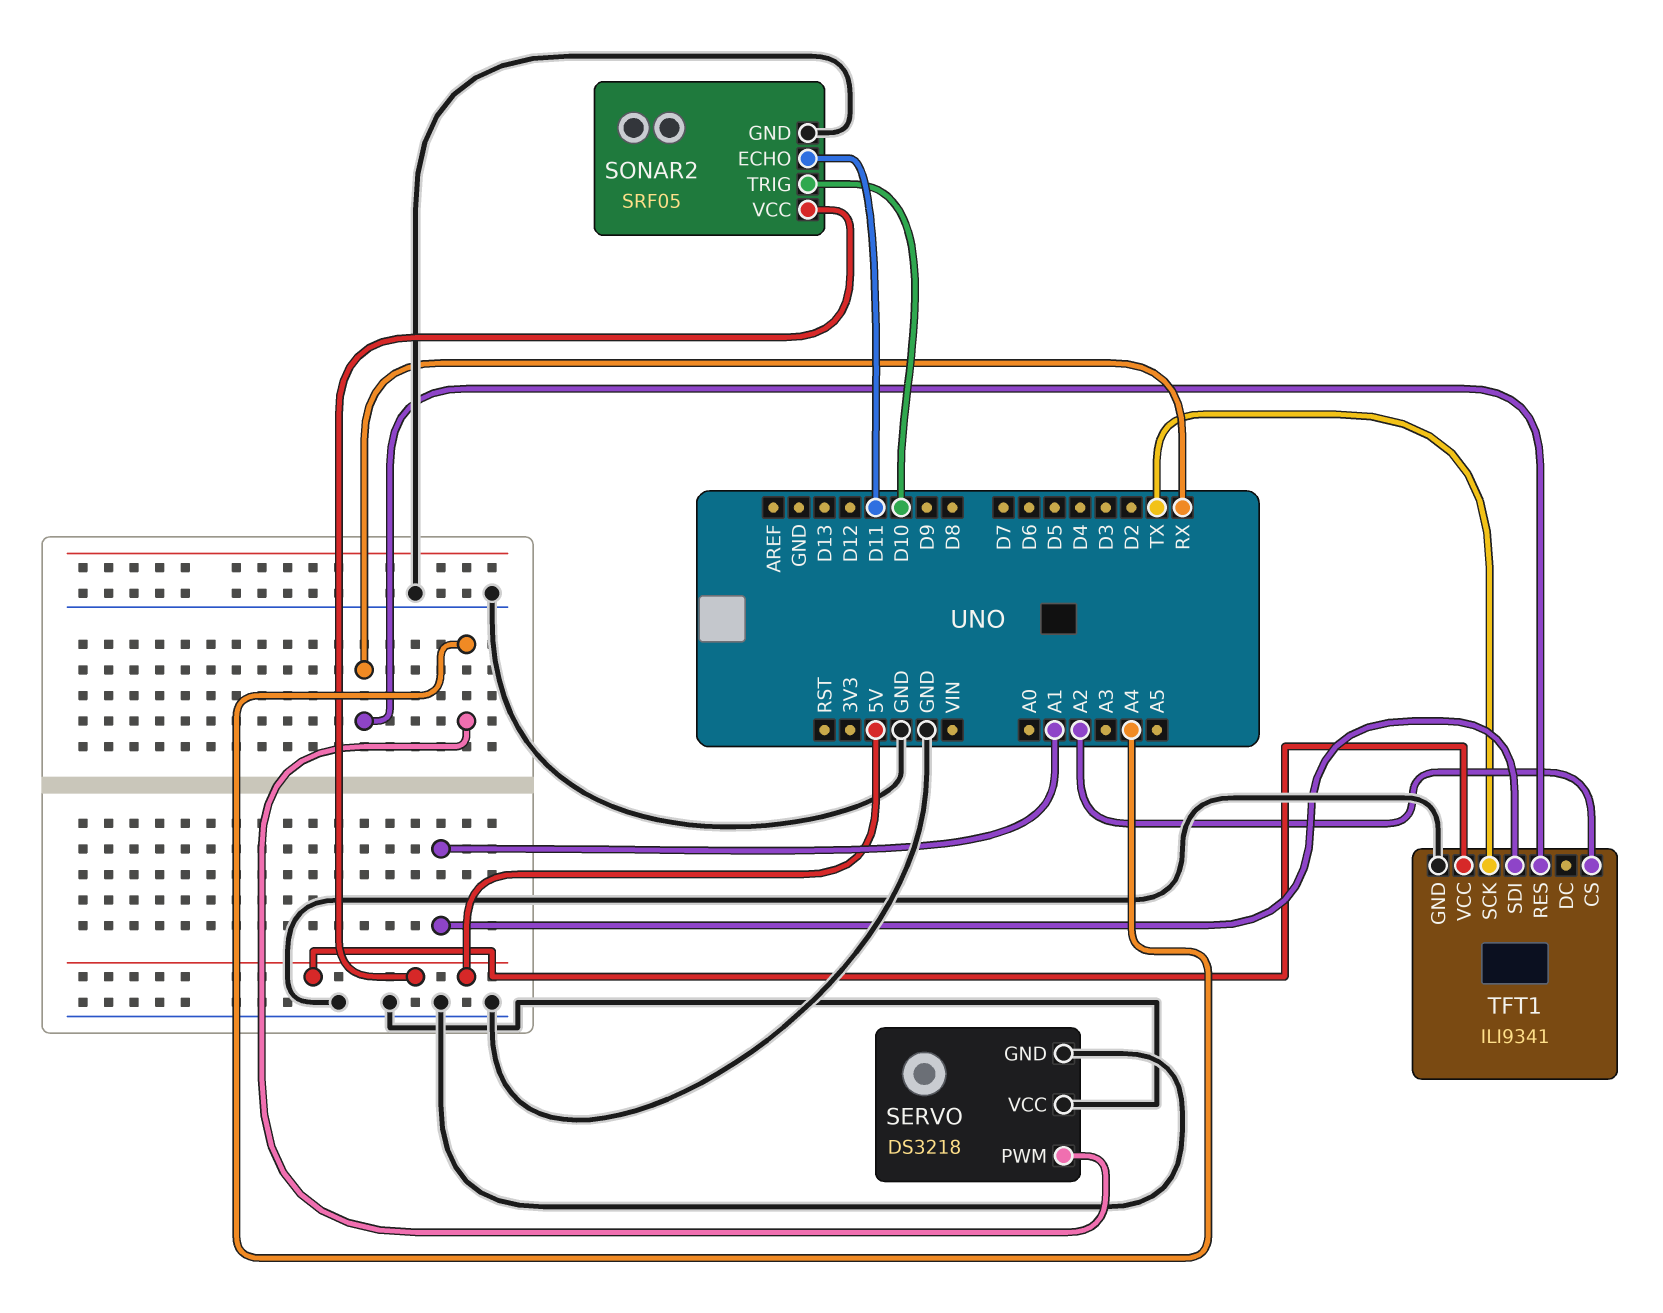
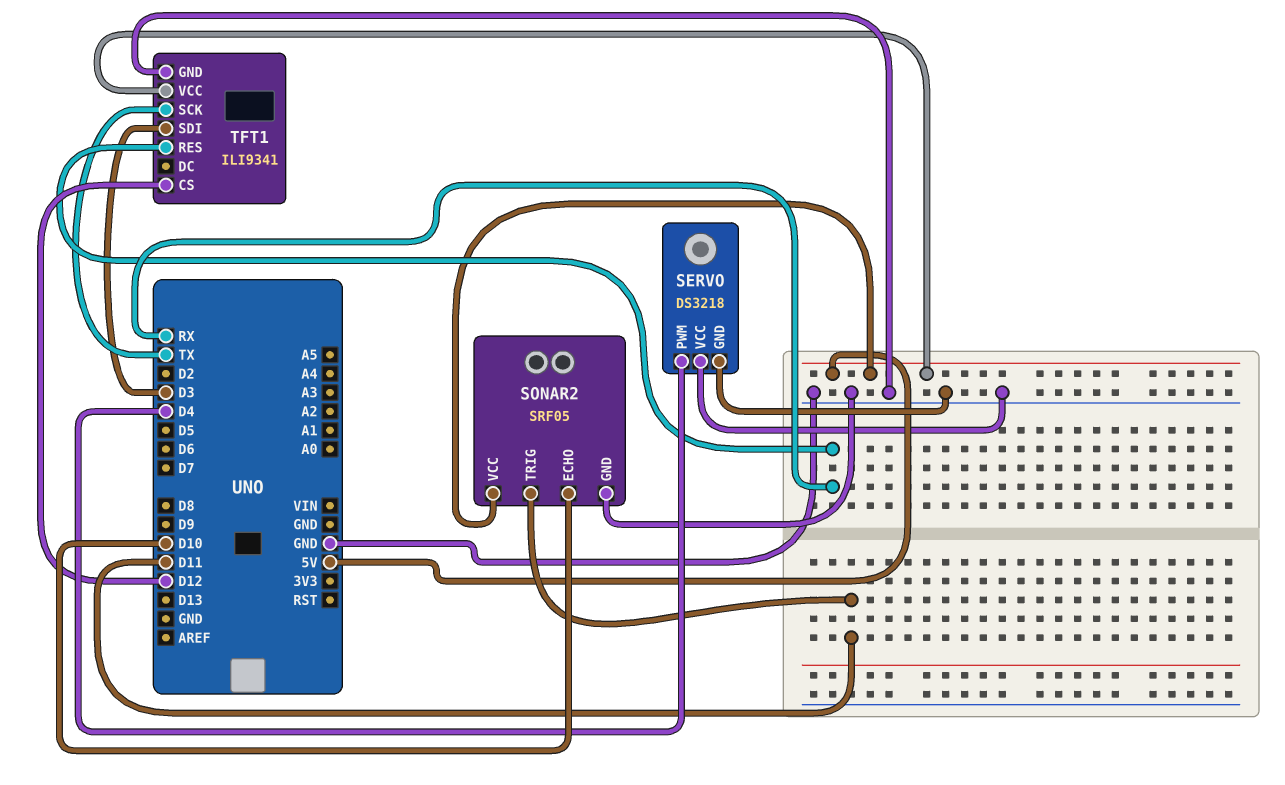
SERVO pin PWM: A4 -> D4
SONAR2 pin ECHO: D11 -> D10
SONAR2 pin TRIG: D10 -> D11
TFT1 pin CS: A2 -> D12
TFT1 pin SDI: A1 -> D3

